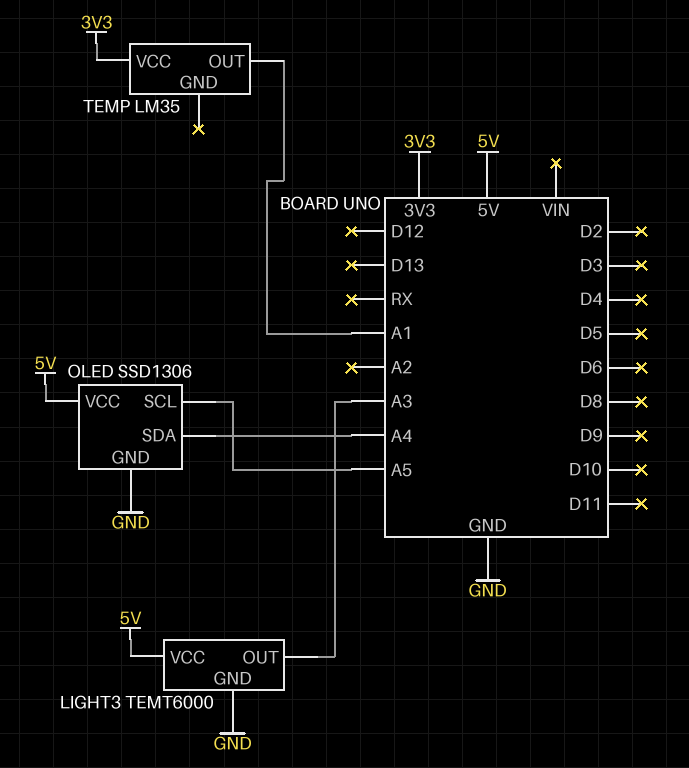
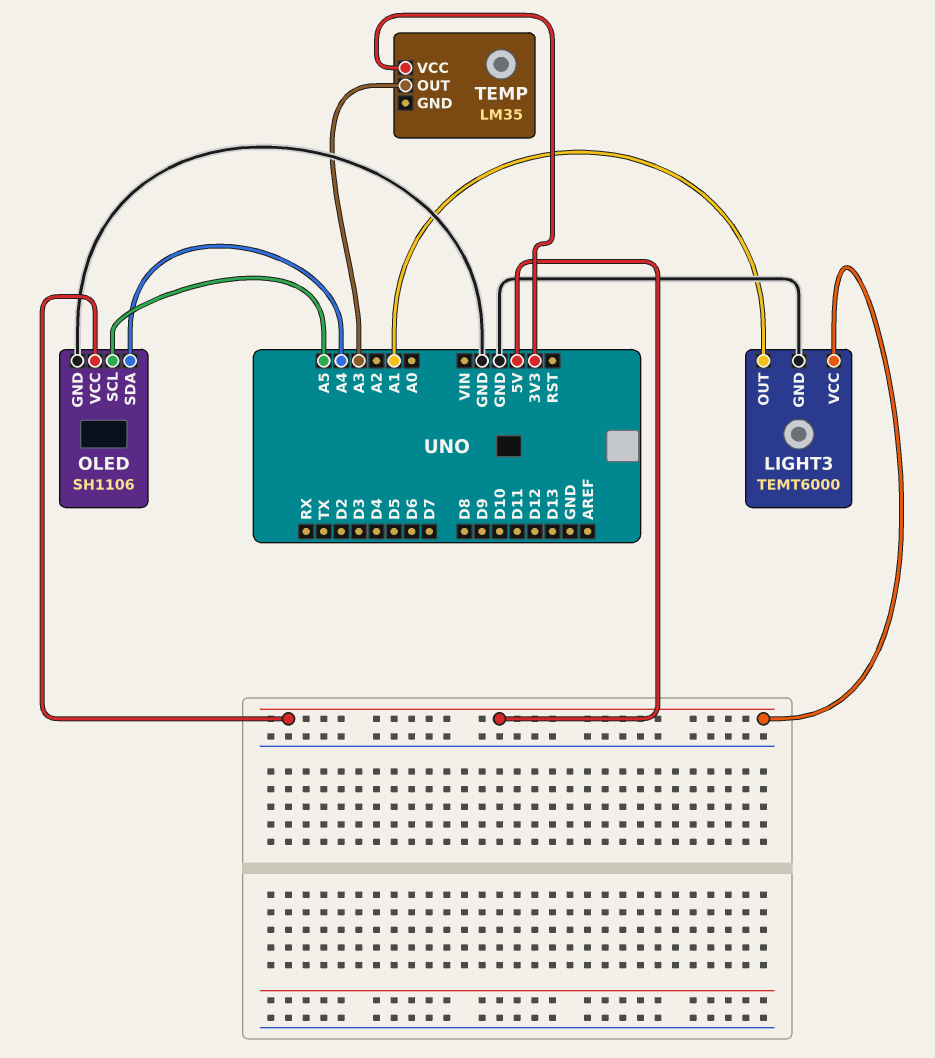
LIGHT3 pin OUT: A3 -> A1
OLED: SSD1306 -> SH1106
TEMP pin OUT: A1 -> A3

